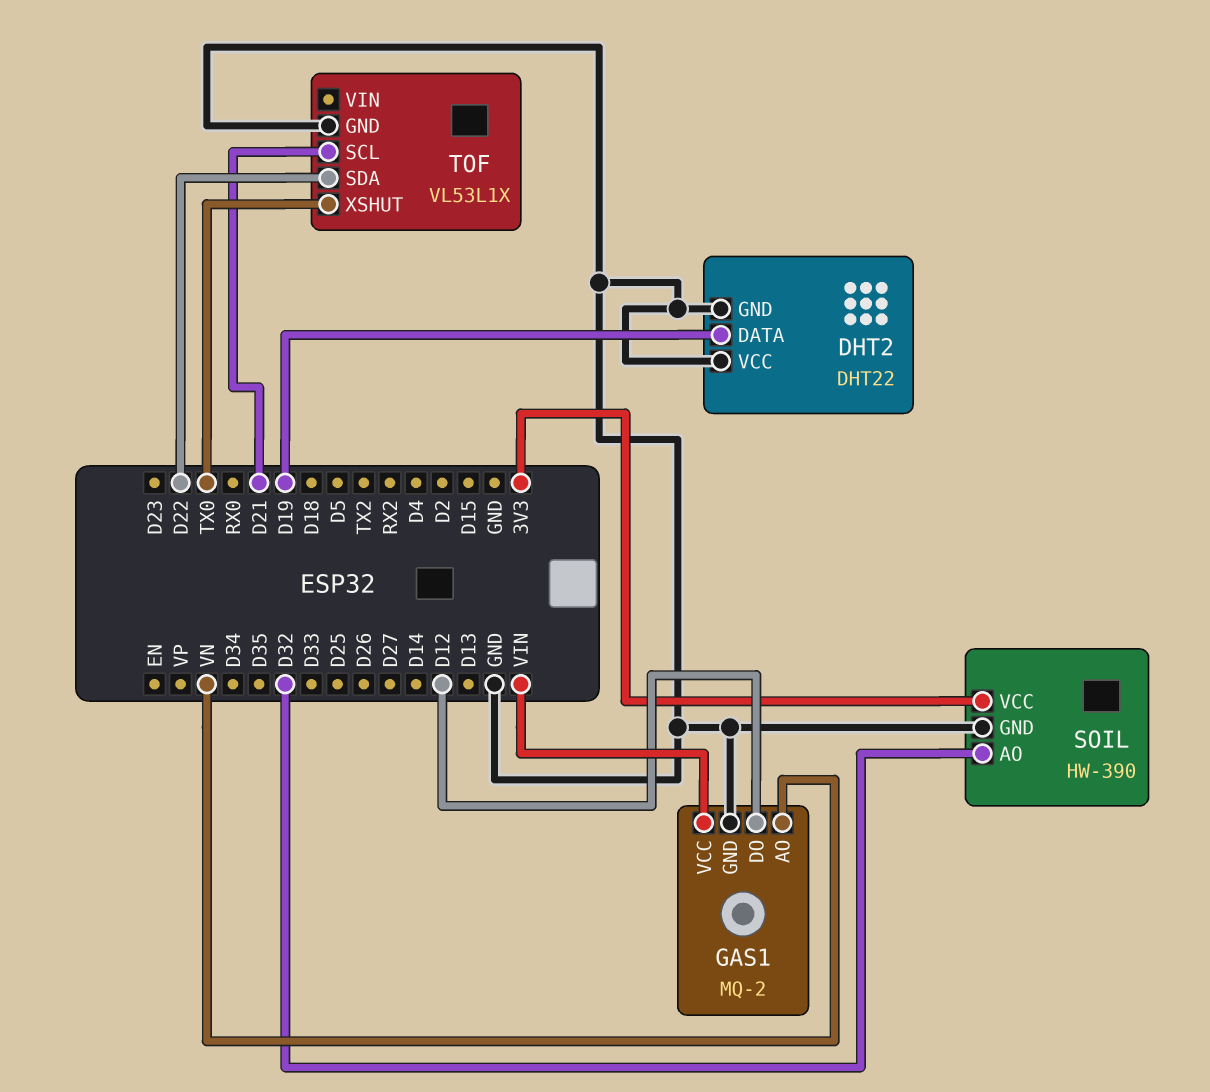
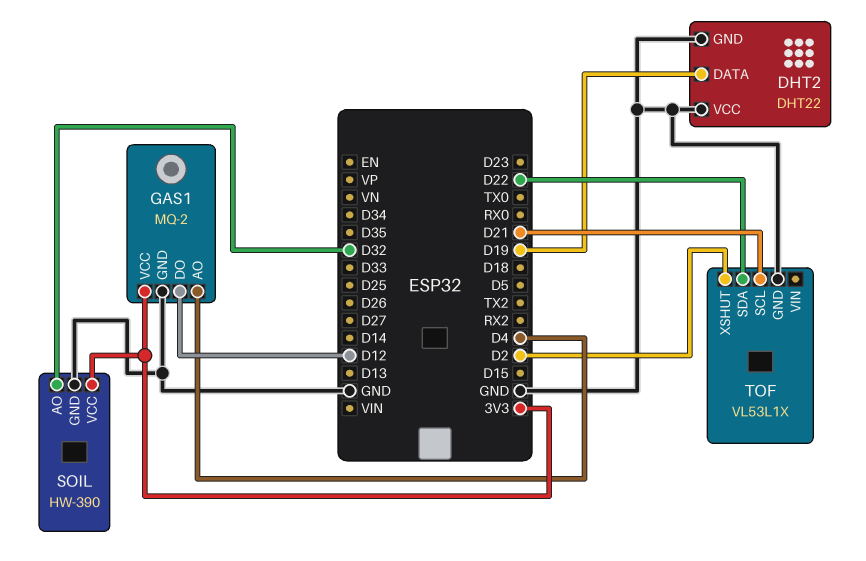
GAS1 pin AO: VN -> D4
GAS1 pin VCC: VIN -> 3V3
TOF pin XSHUT: TX0 -> D2

